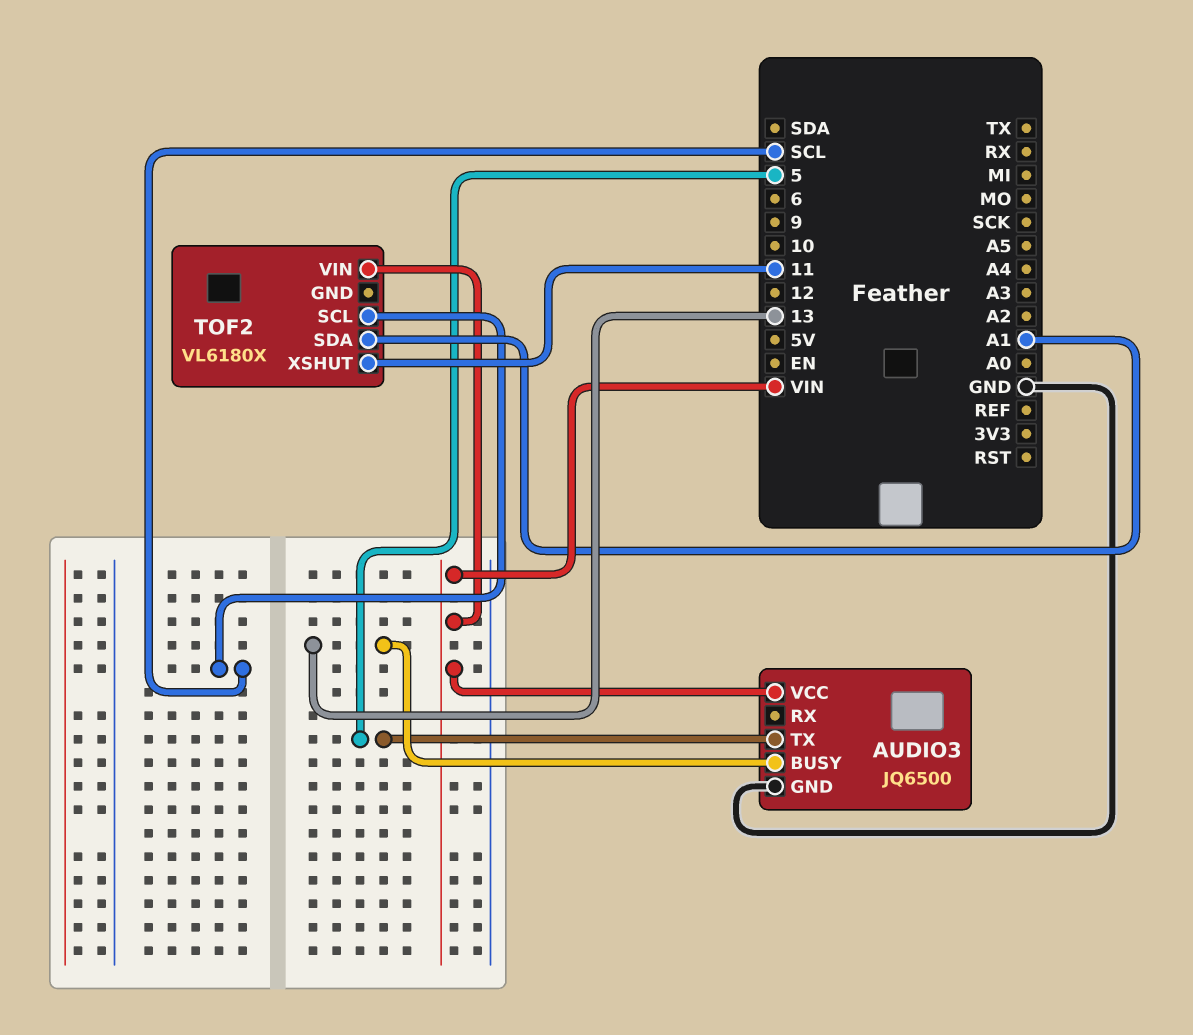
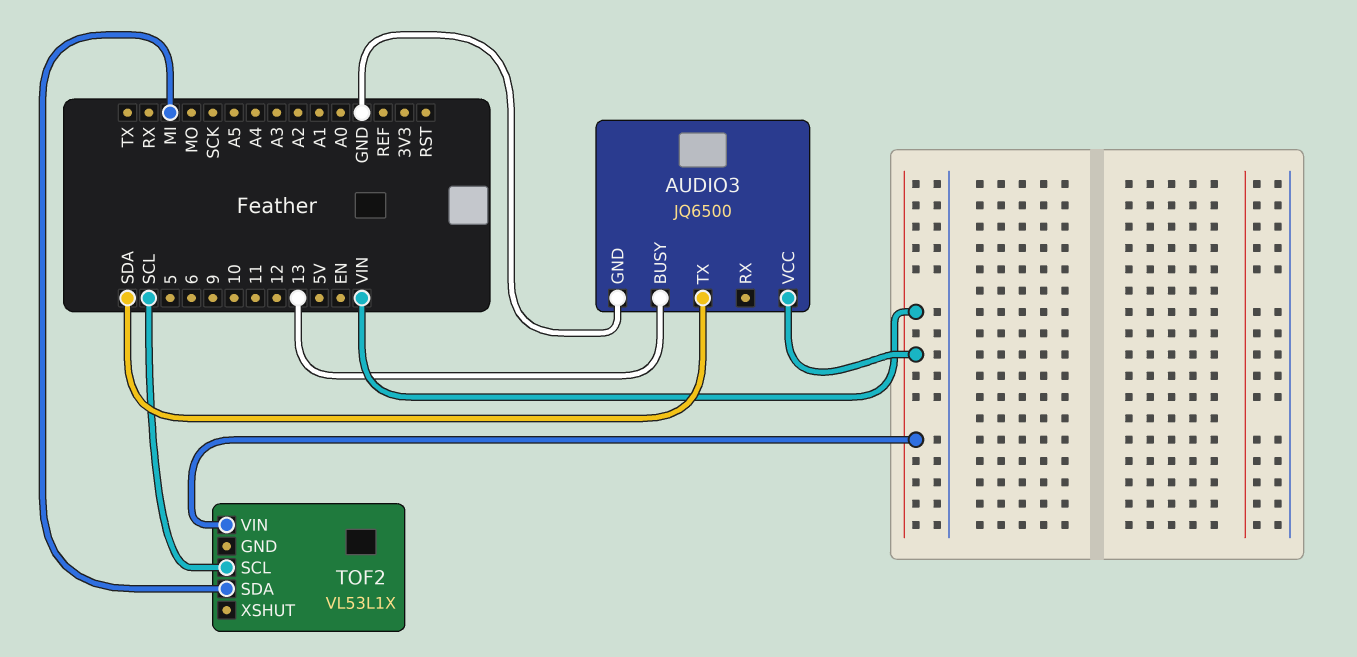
AUDIO3 pin TX: 5 -> SDA
TOF2: VL6180X -> VL53L1X
TOF2 pin SDA: A1 -> MI
TOF2 pin XSHUT: 11 -> none

